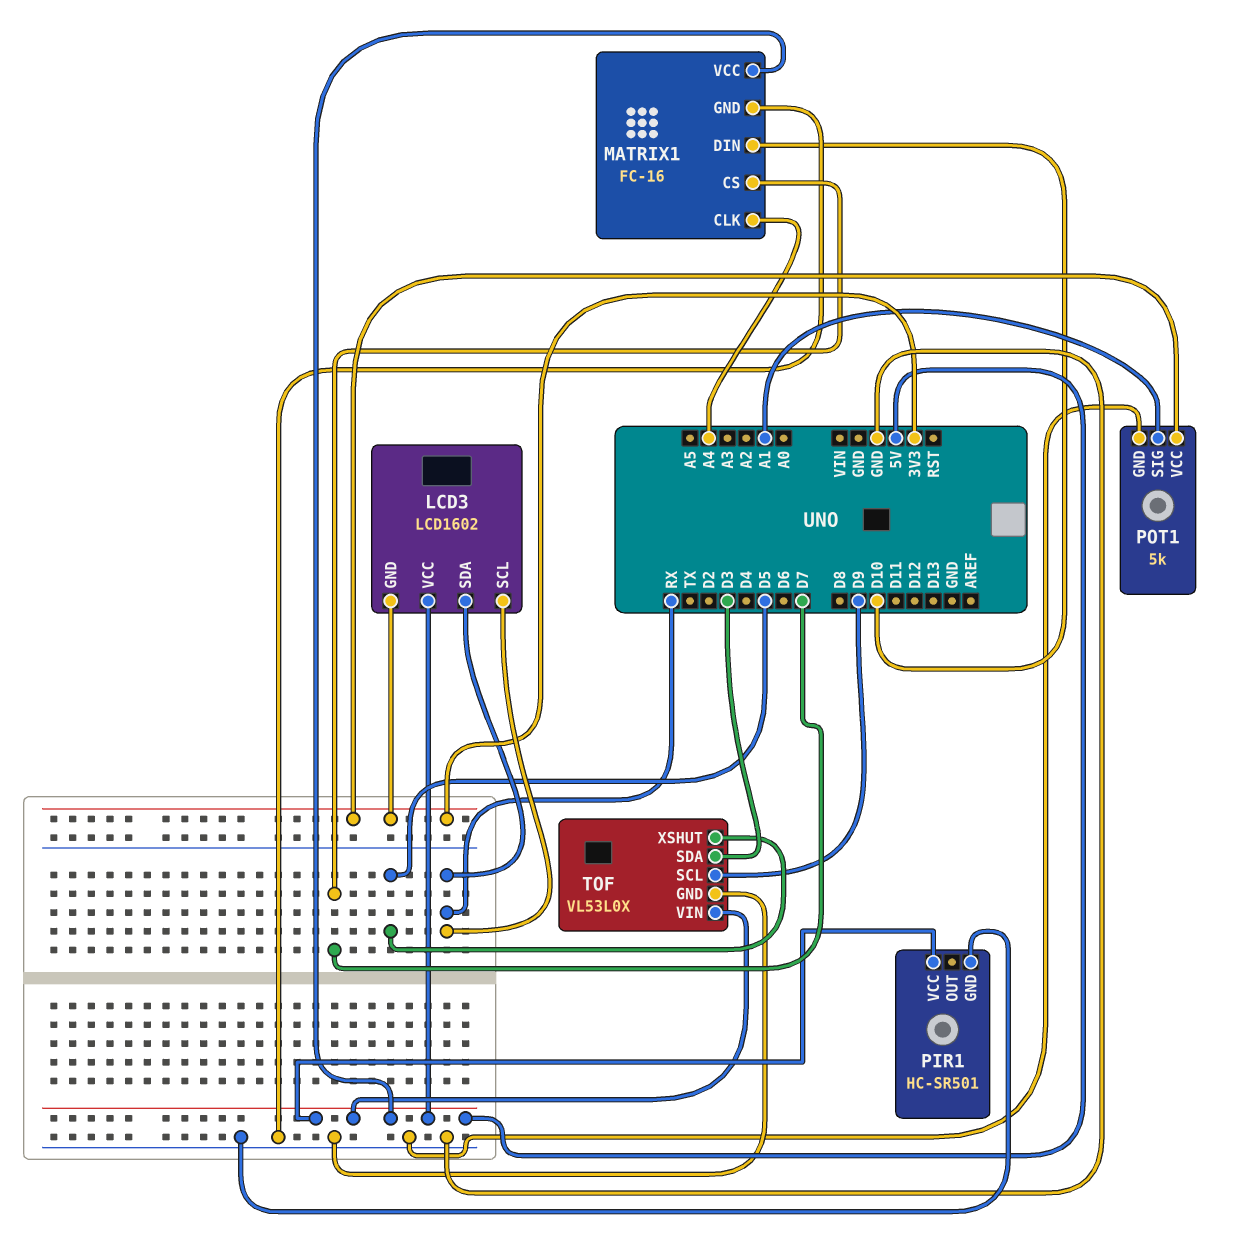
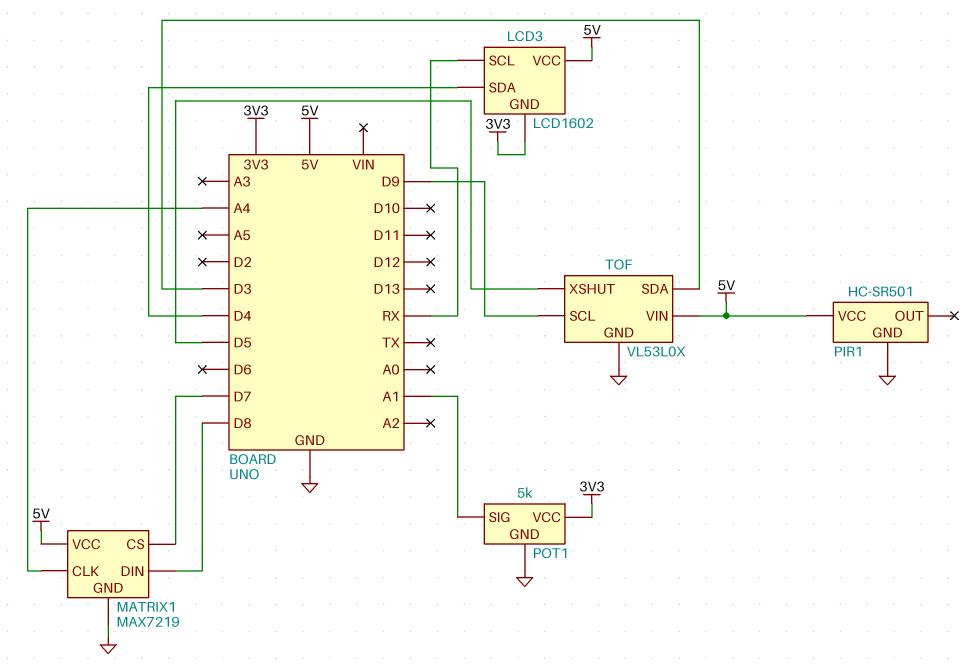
LCD3 pin SDA: RX -> D4
MATRIX1: FC-16 -> MAX7219
MATRIX1 pin DIN: D10 -> D8

